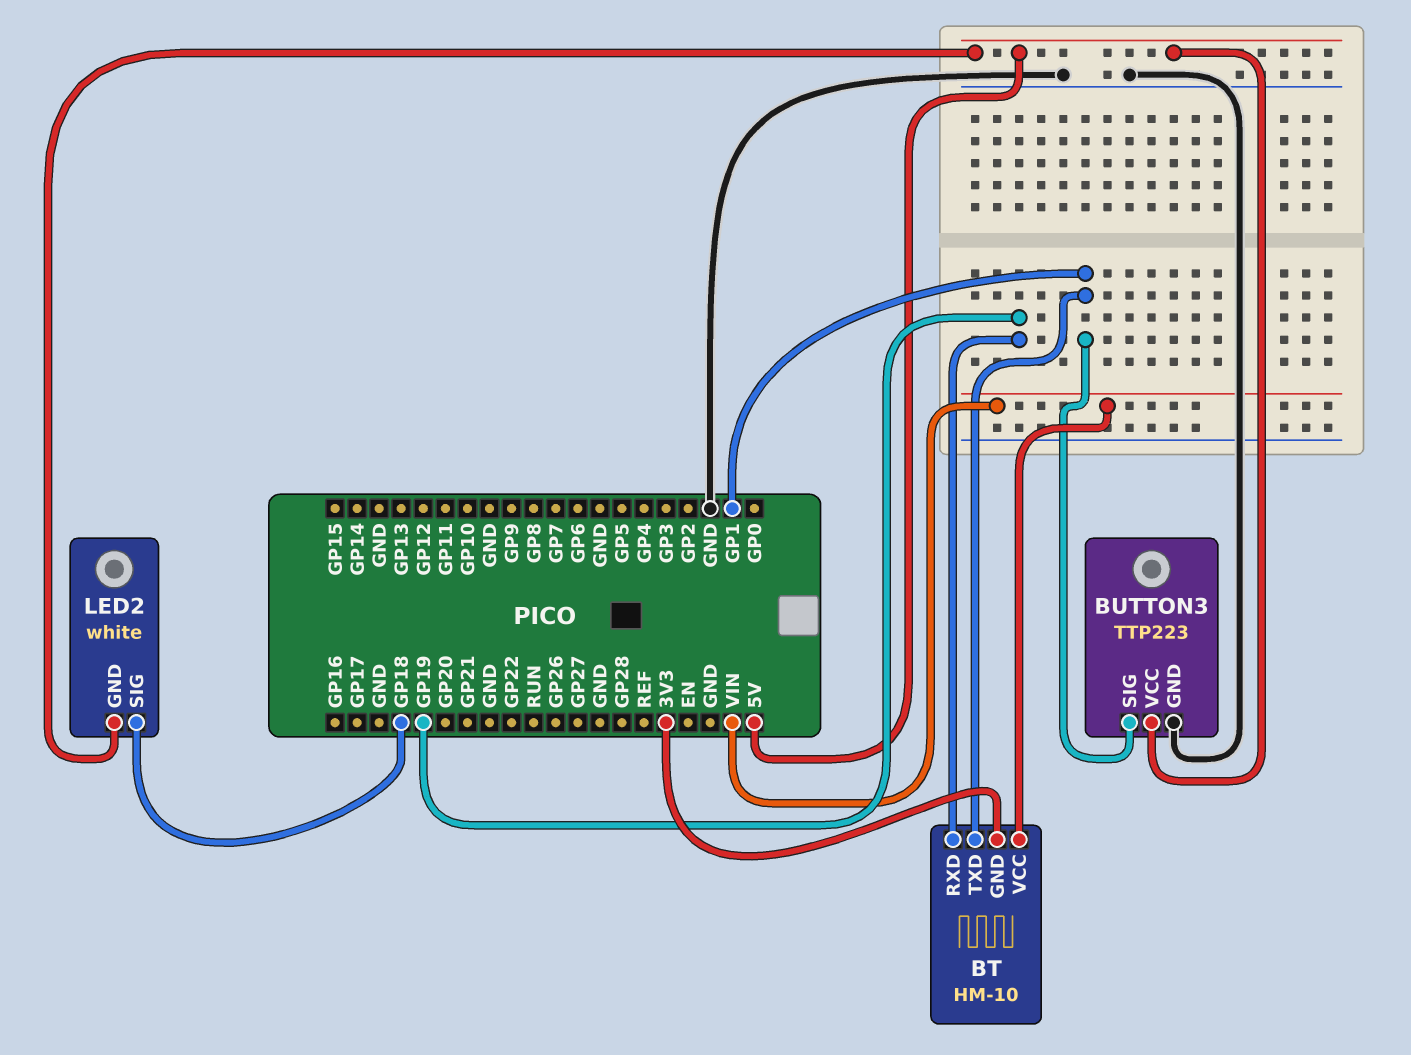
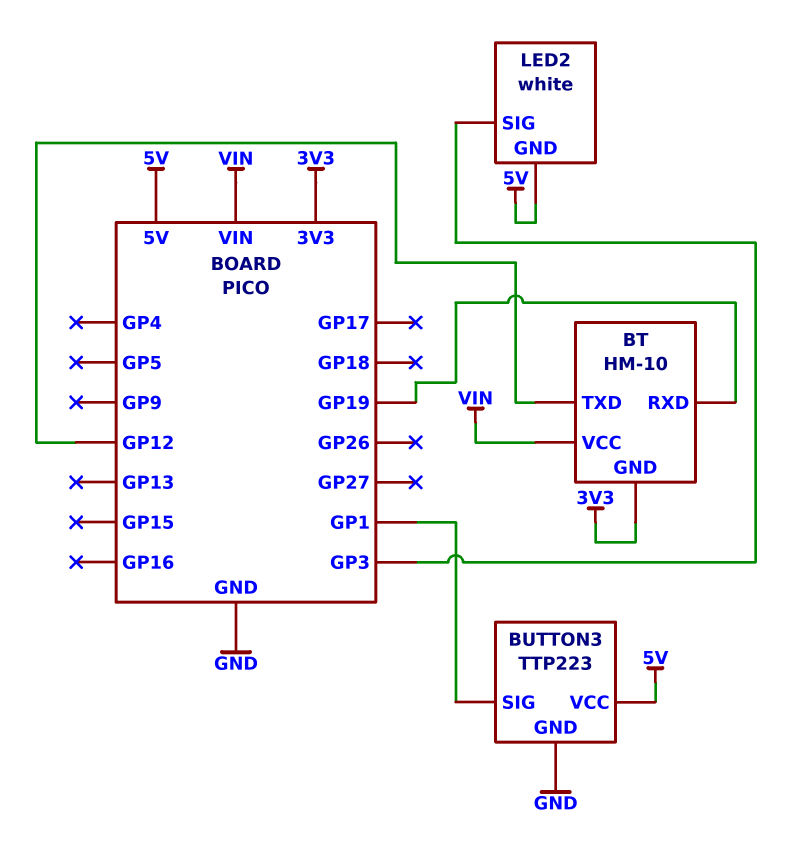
BT pin TXD: GP1 -> GP12
LED2 pin SIG: GP18 -> GP3

